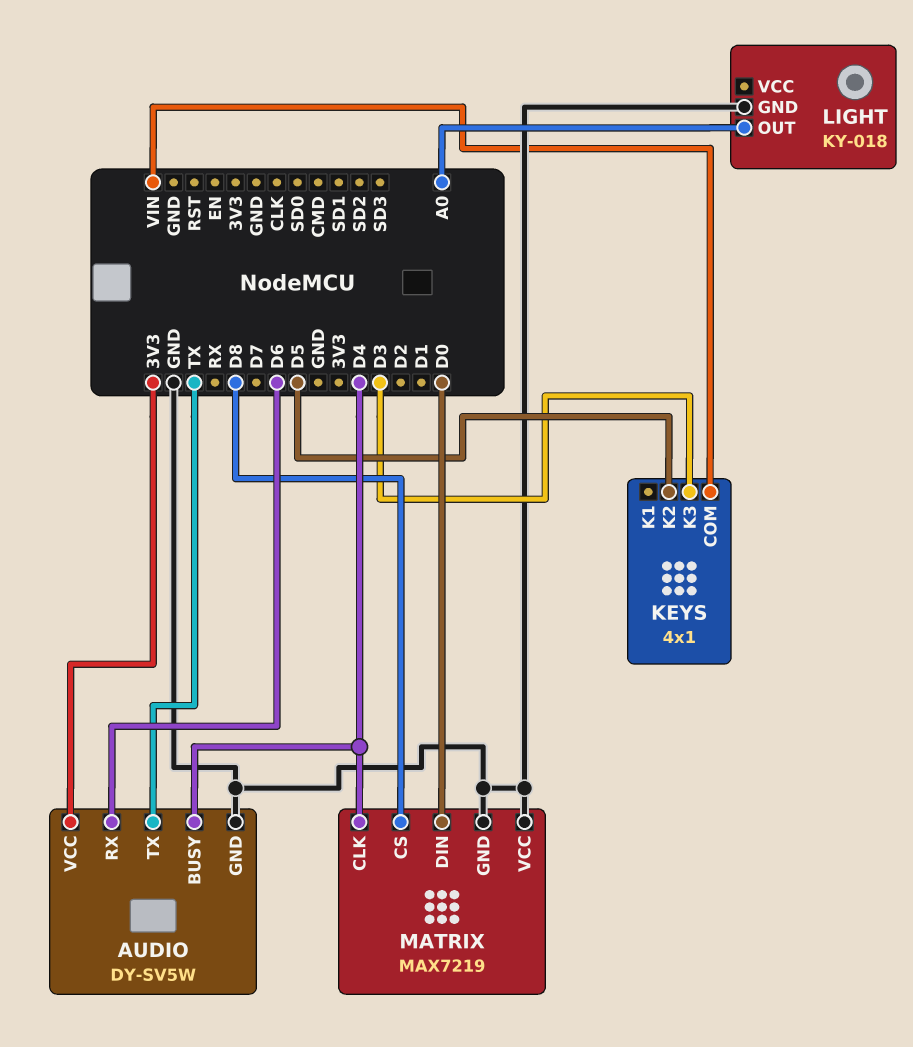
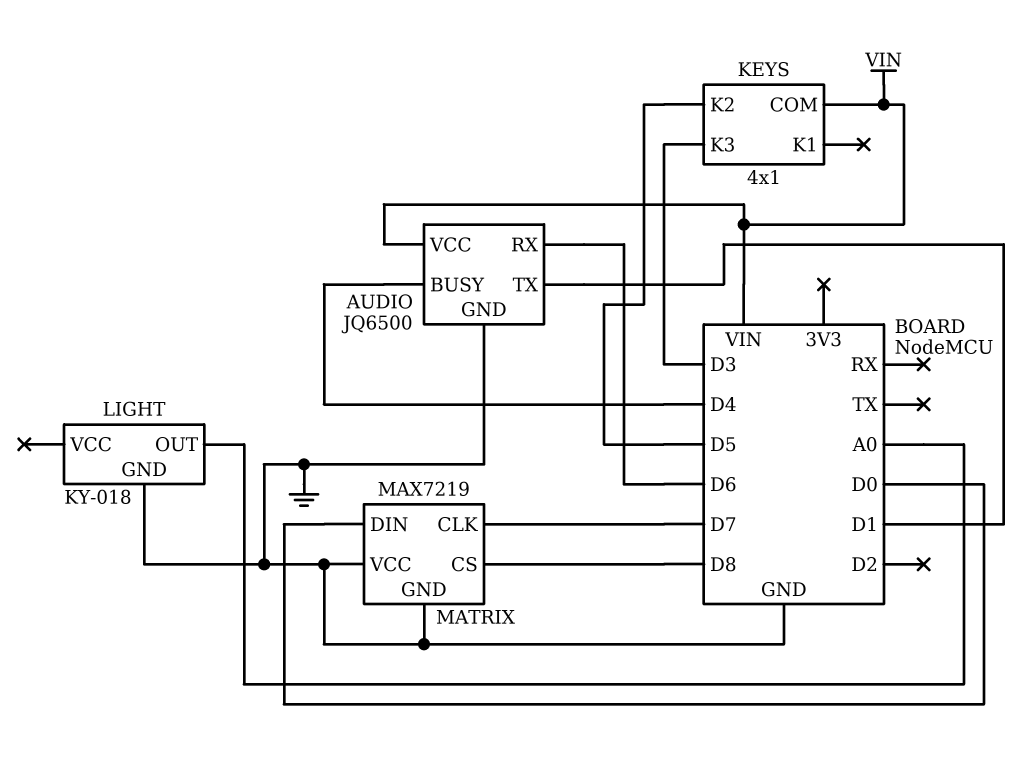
AUDIO: DY-SV5W -> JQ6500
AUDIO pin TX: TX -> D1
AUDIO pin VCC: 3V3 -> VIN
MATRIX pin CLK: D4 -> D7

